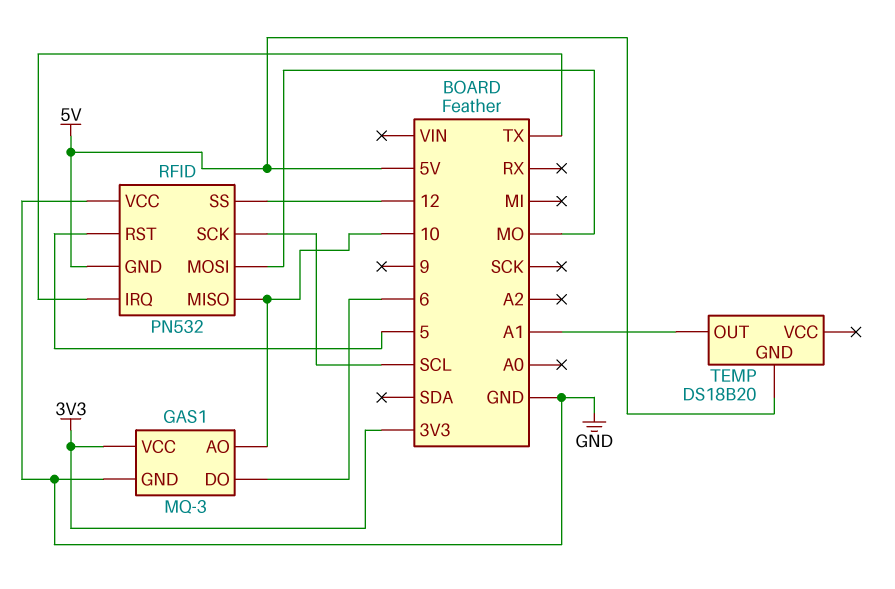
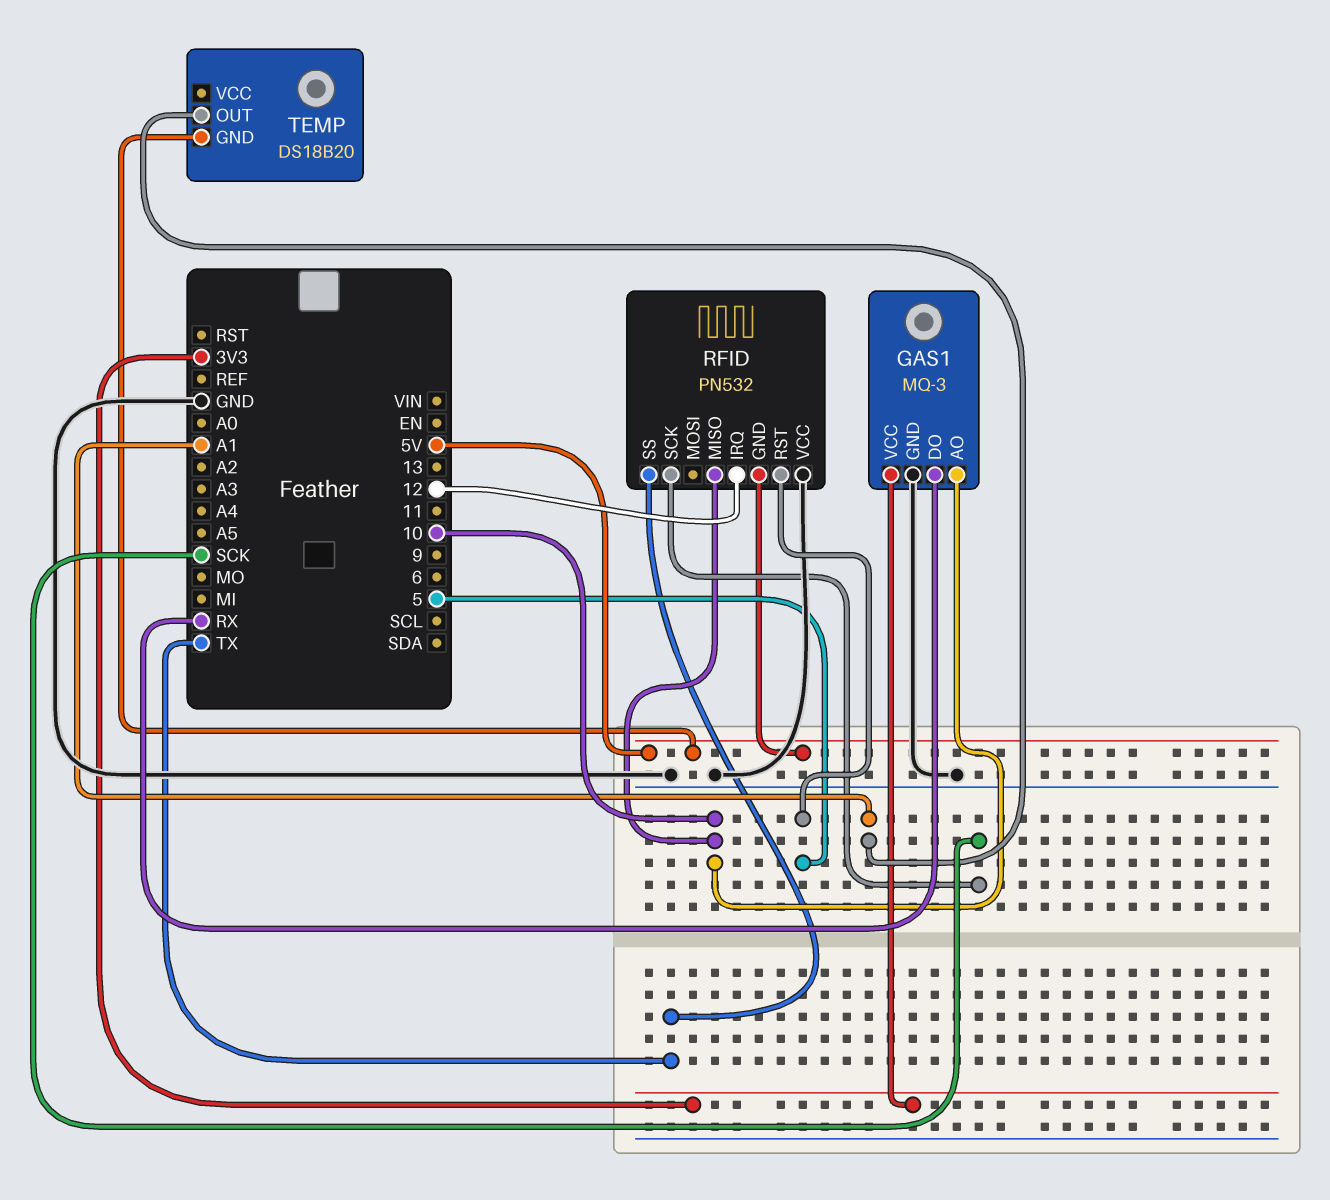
GAS1 pin DO: 6 -> RX
RFID pin IRQ: TX -> 12
RFID pin MOSI: MO -> none
RFID pin SCK: SCL -> SCK
RFID pin SS: 12 -> TX

